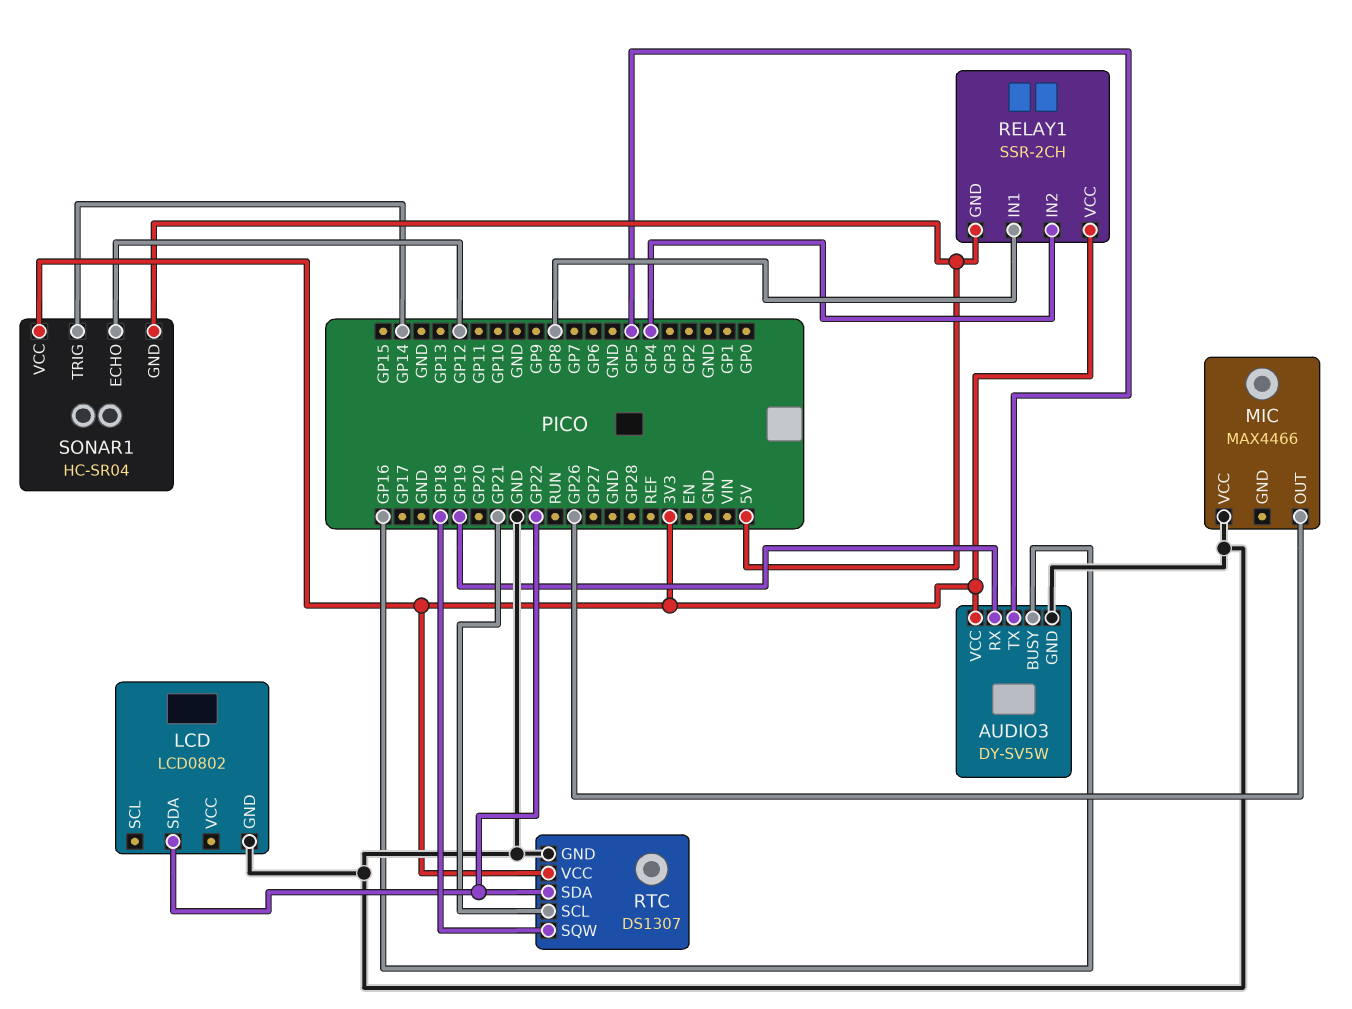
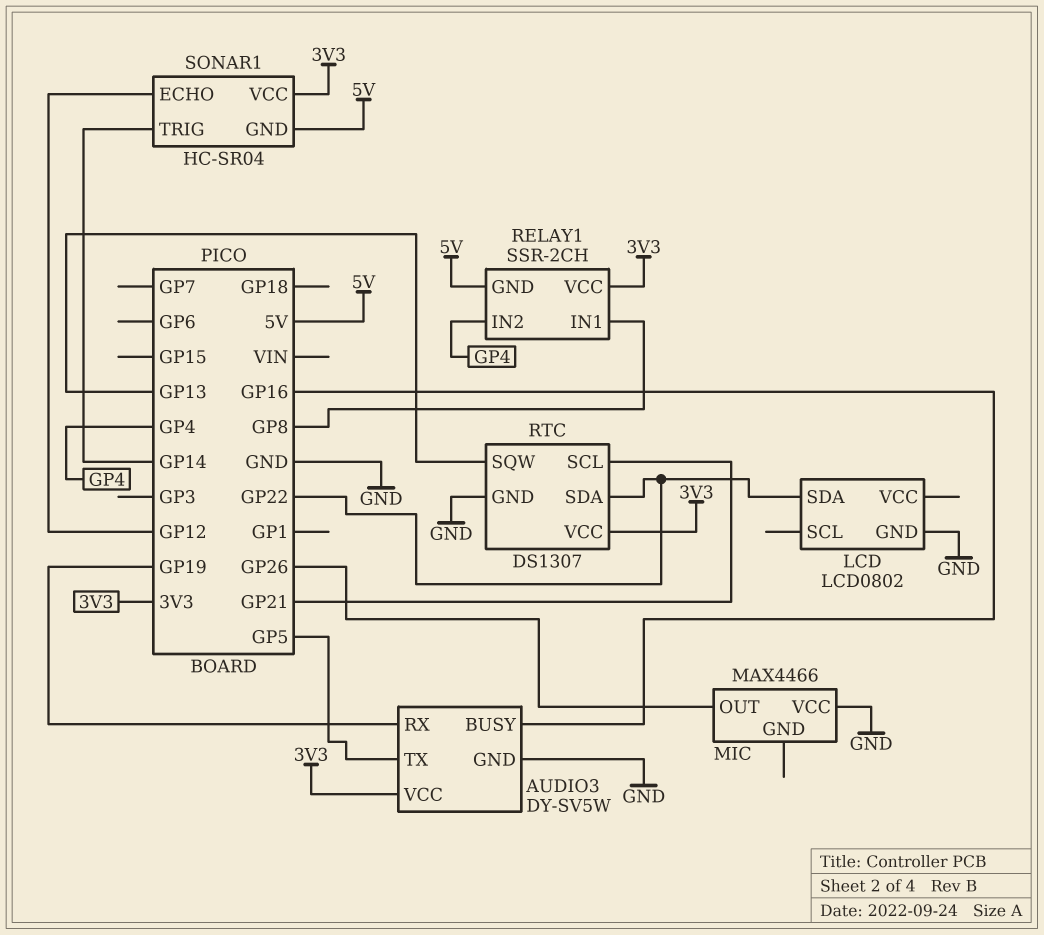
RTC pin SQW: GP18 -> GP13

